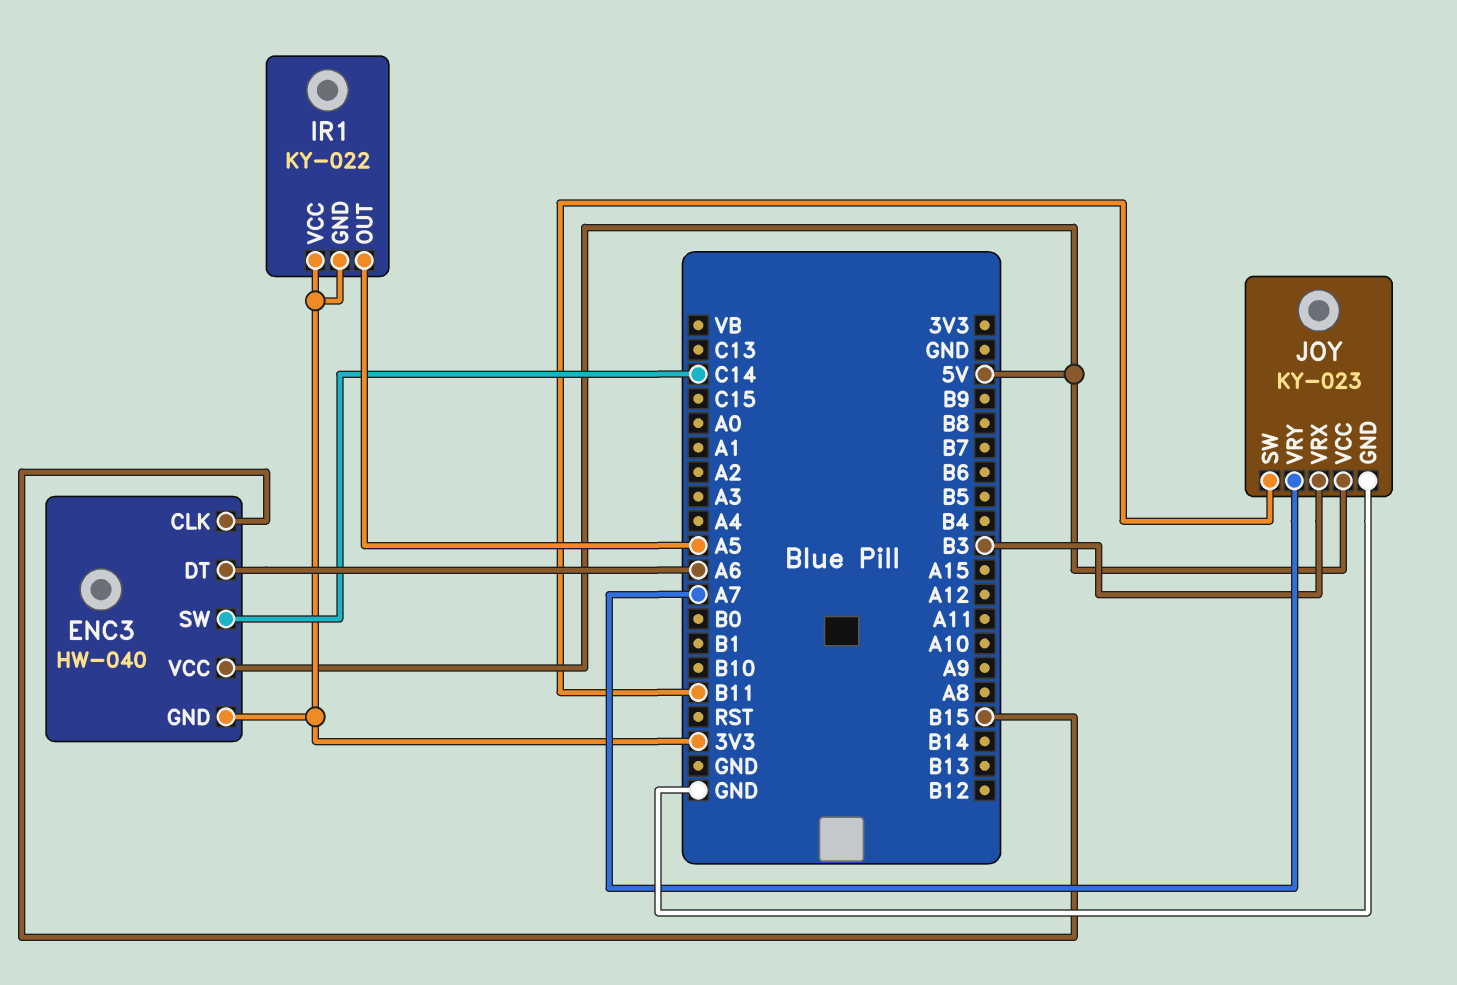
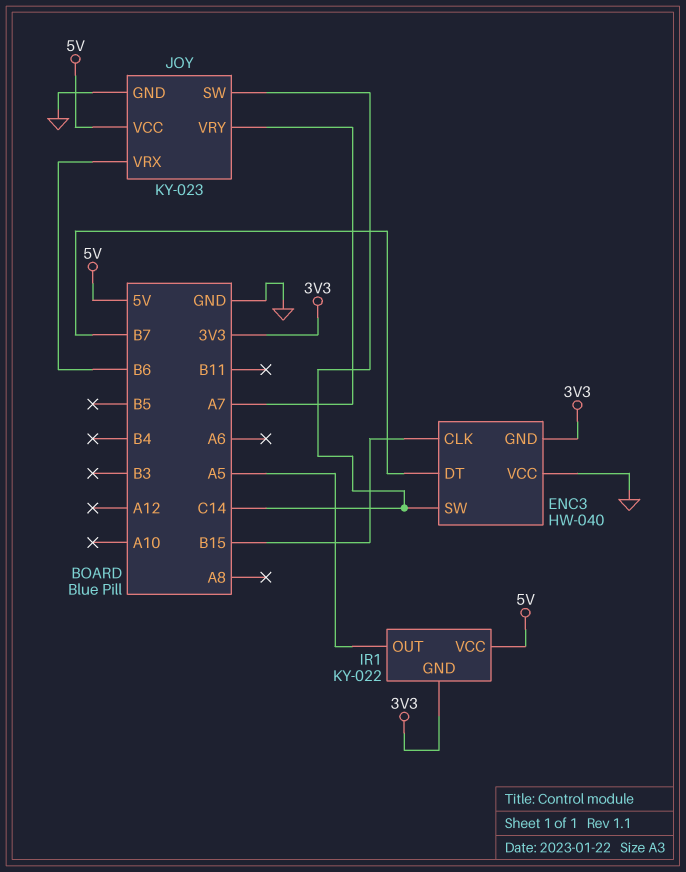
ENC3 pin DT: A6 -> B7
ENC3 pin VCC: 5V -> GND
IR1 pin VCC: 3V3 -> 5V
JOY pin SW: B11 -> C14
JOY pin VRX: B3 -> B6

